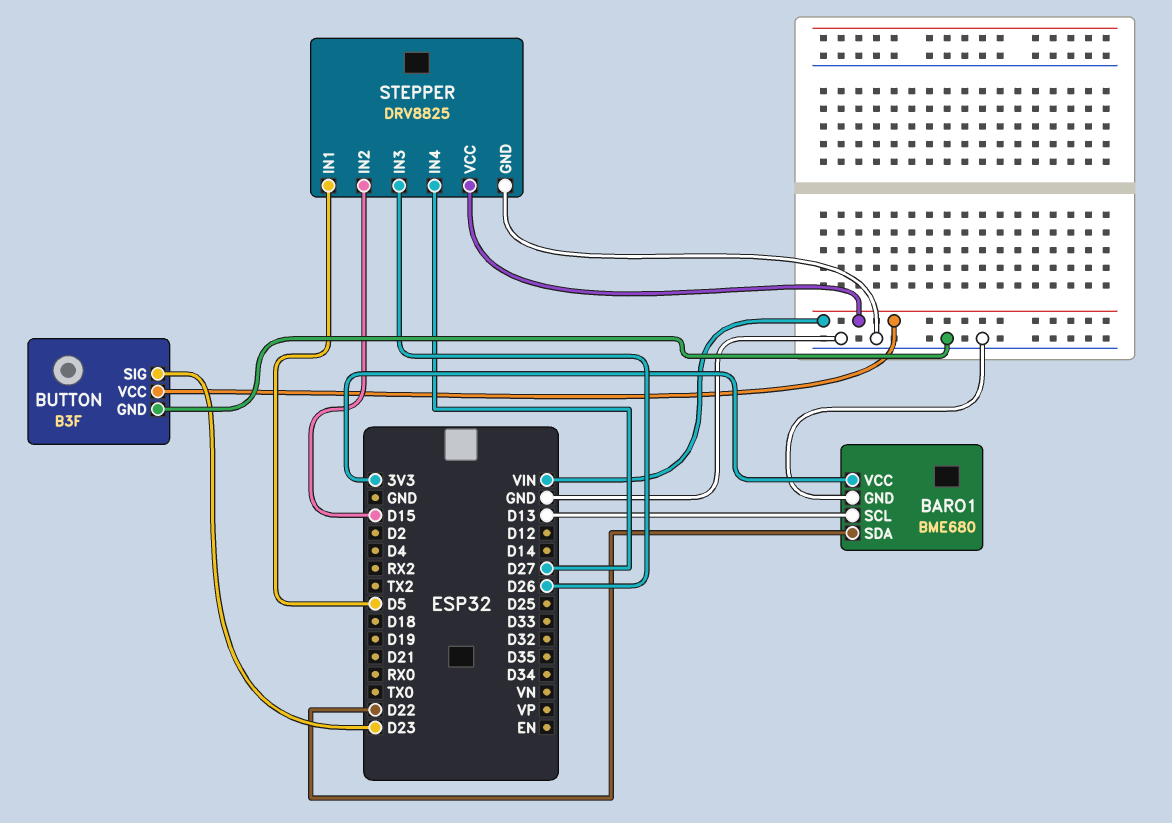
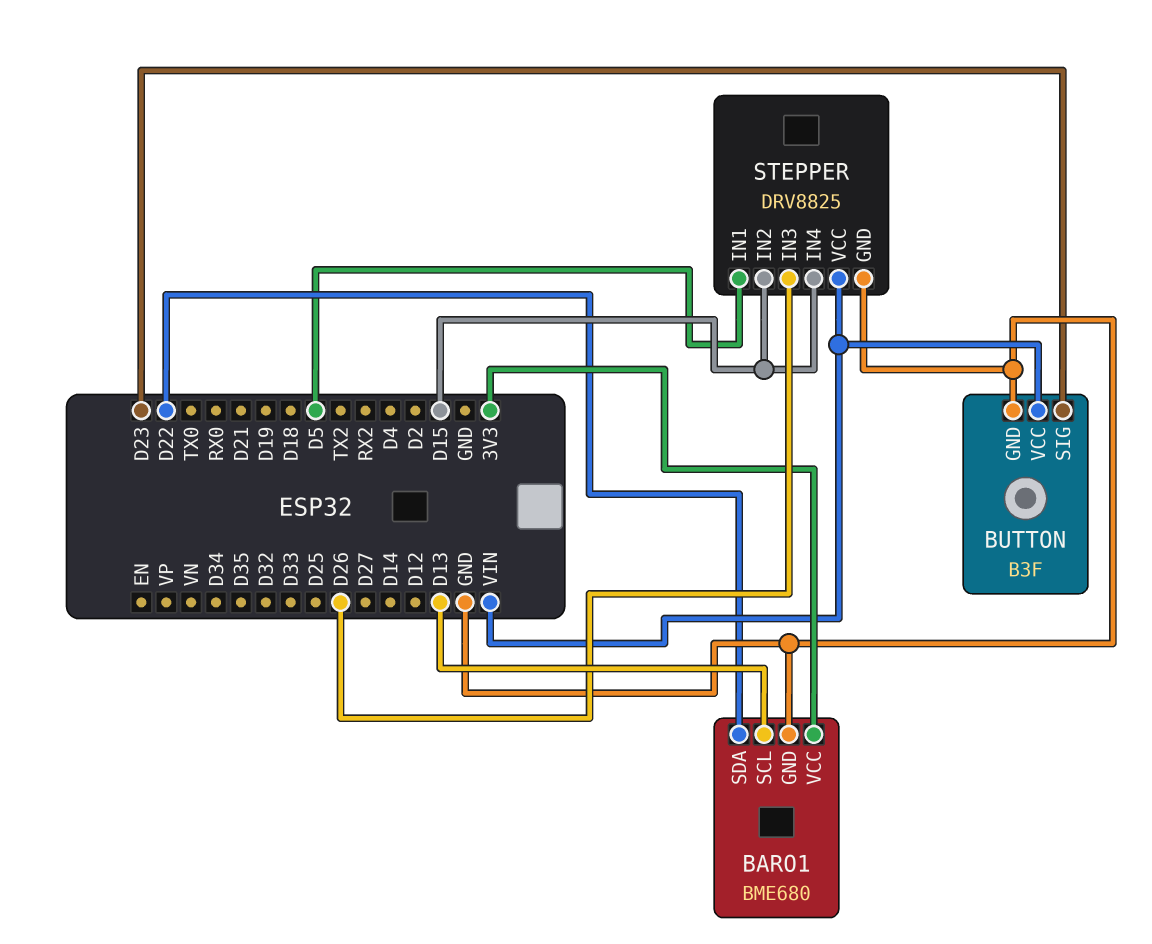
STEPPER pin IN4: D27 -> D15

